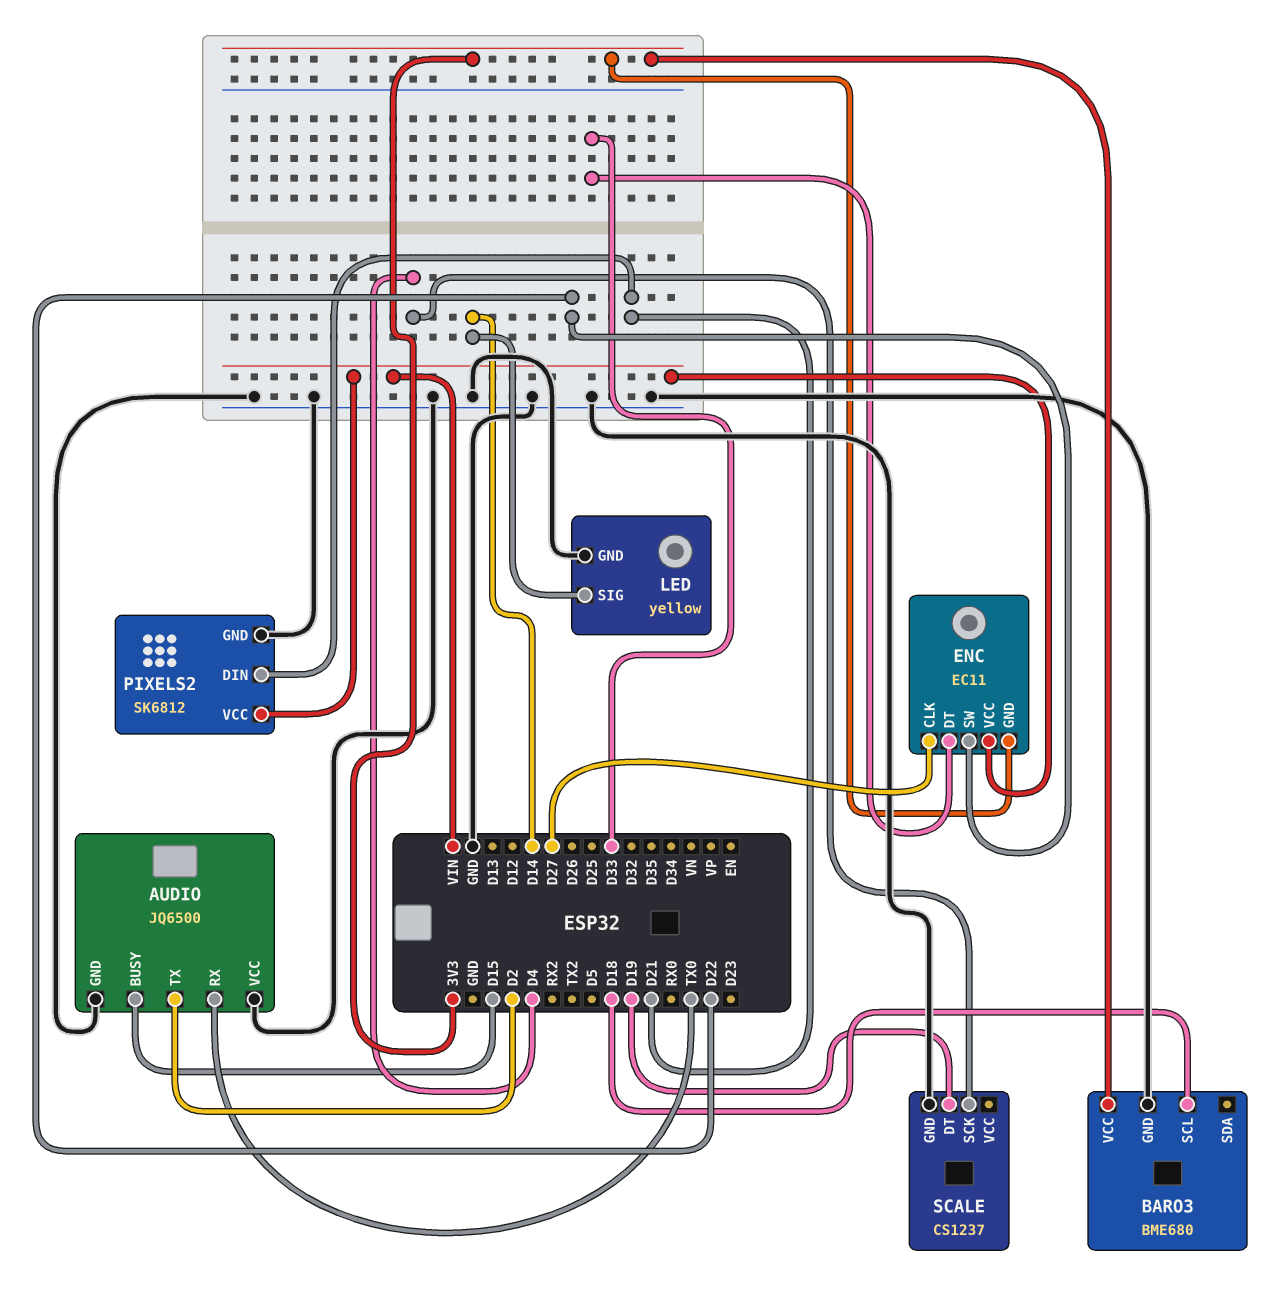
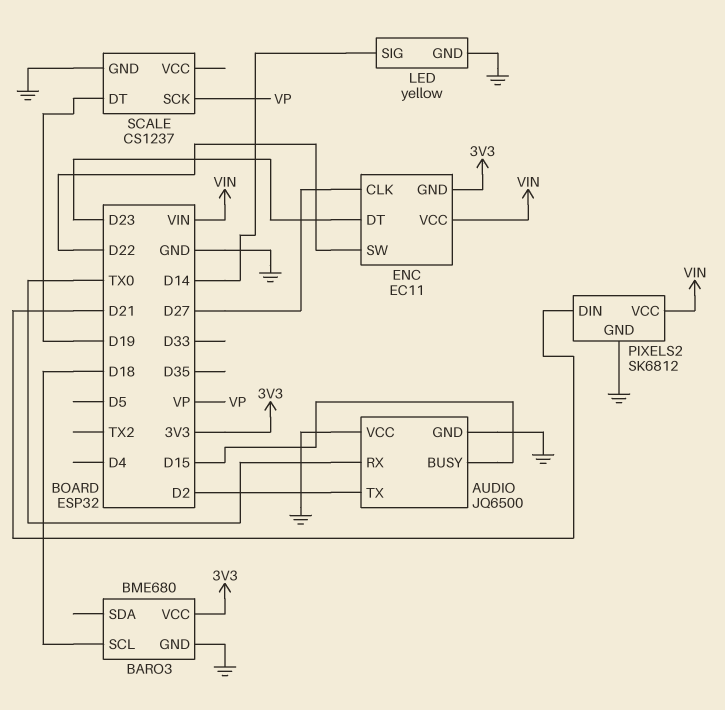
ENC pin DT: D33 -> D23
SCALE pin SCK: D4 -> VP

